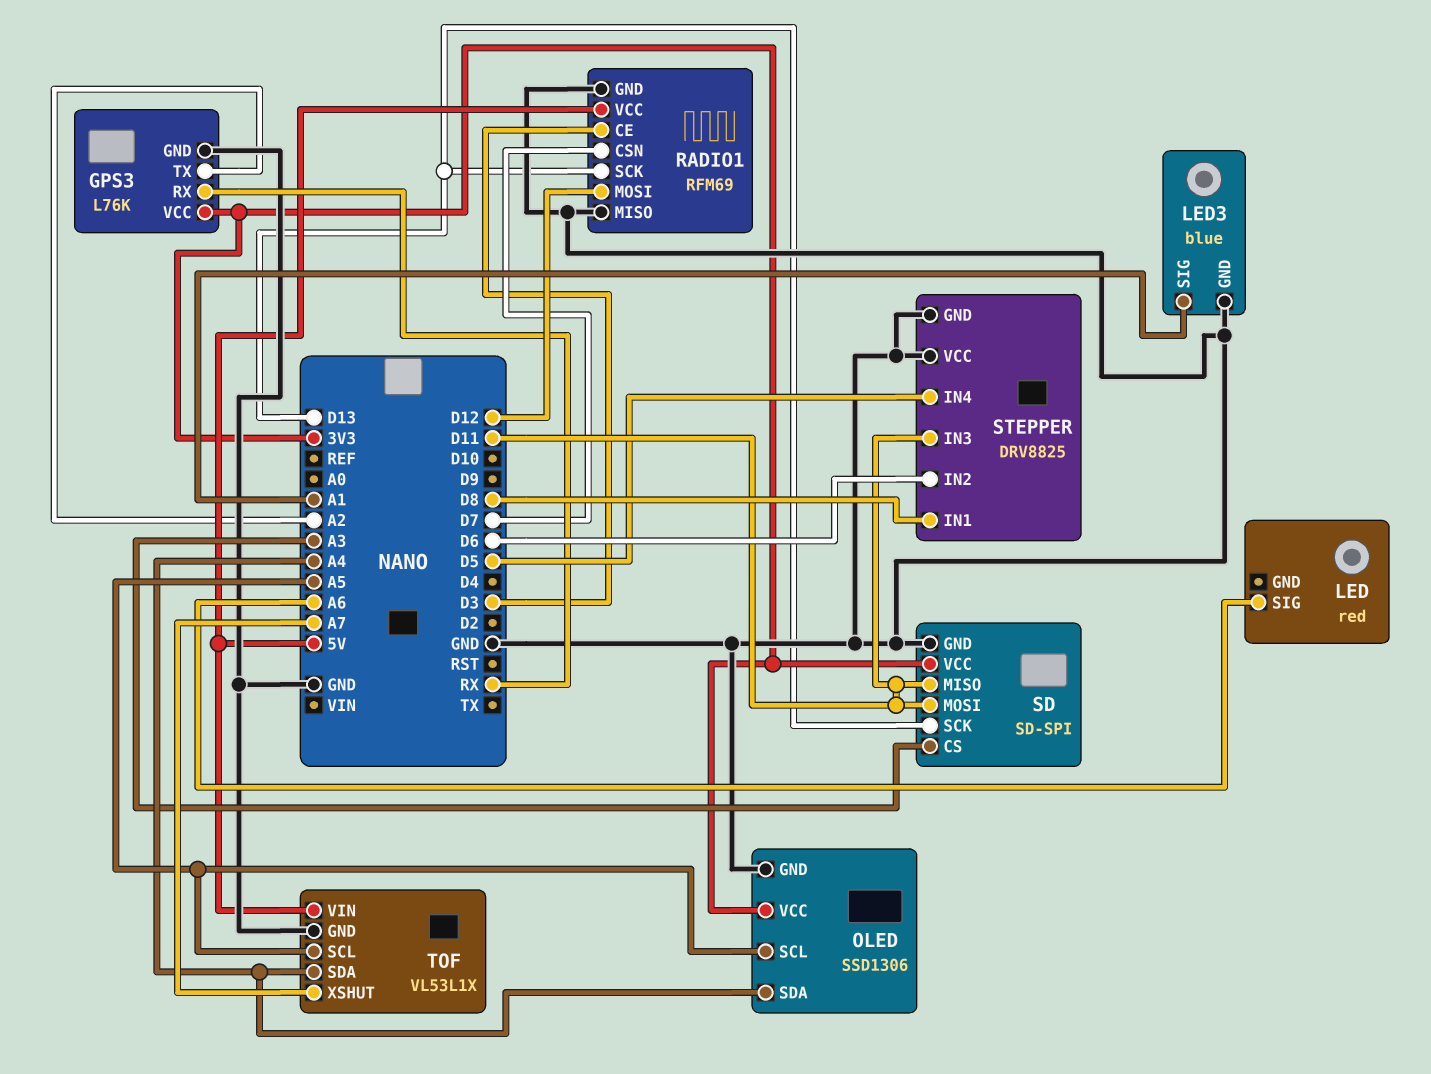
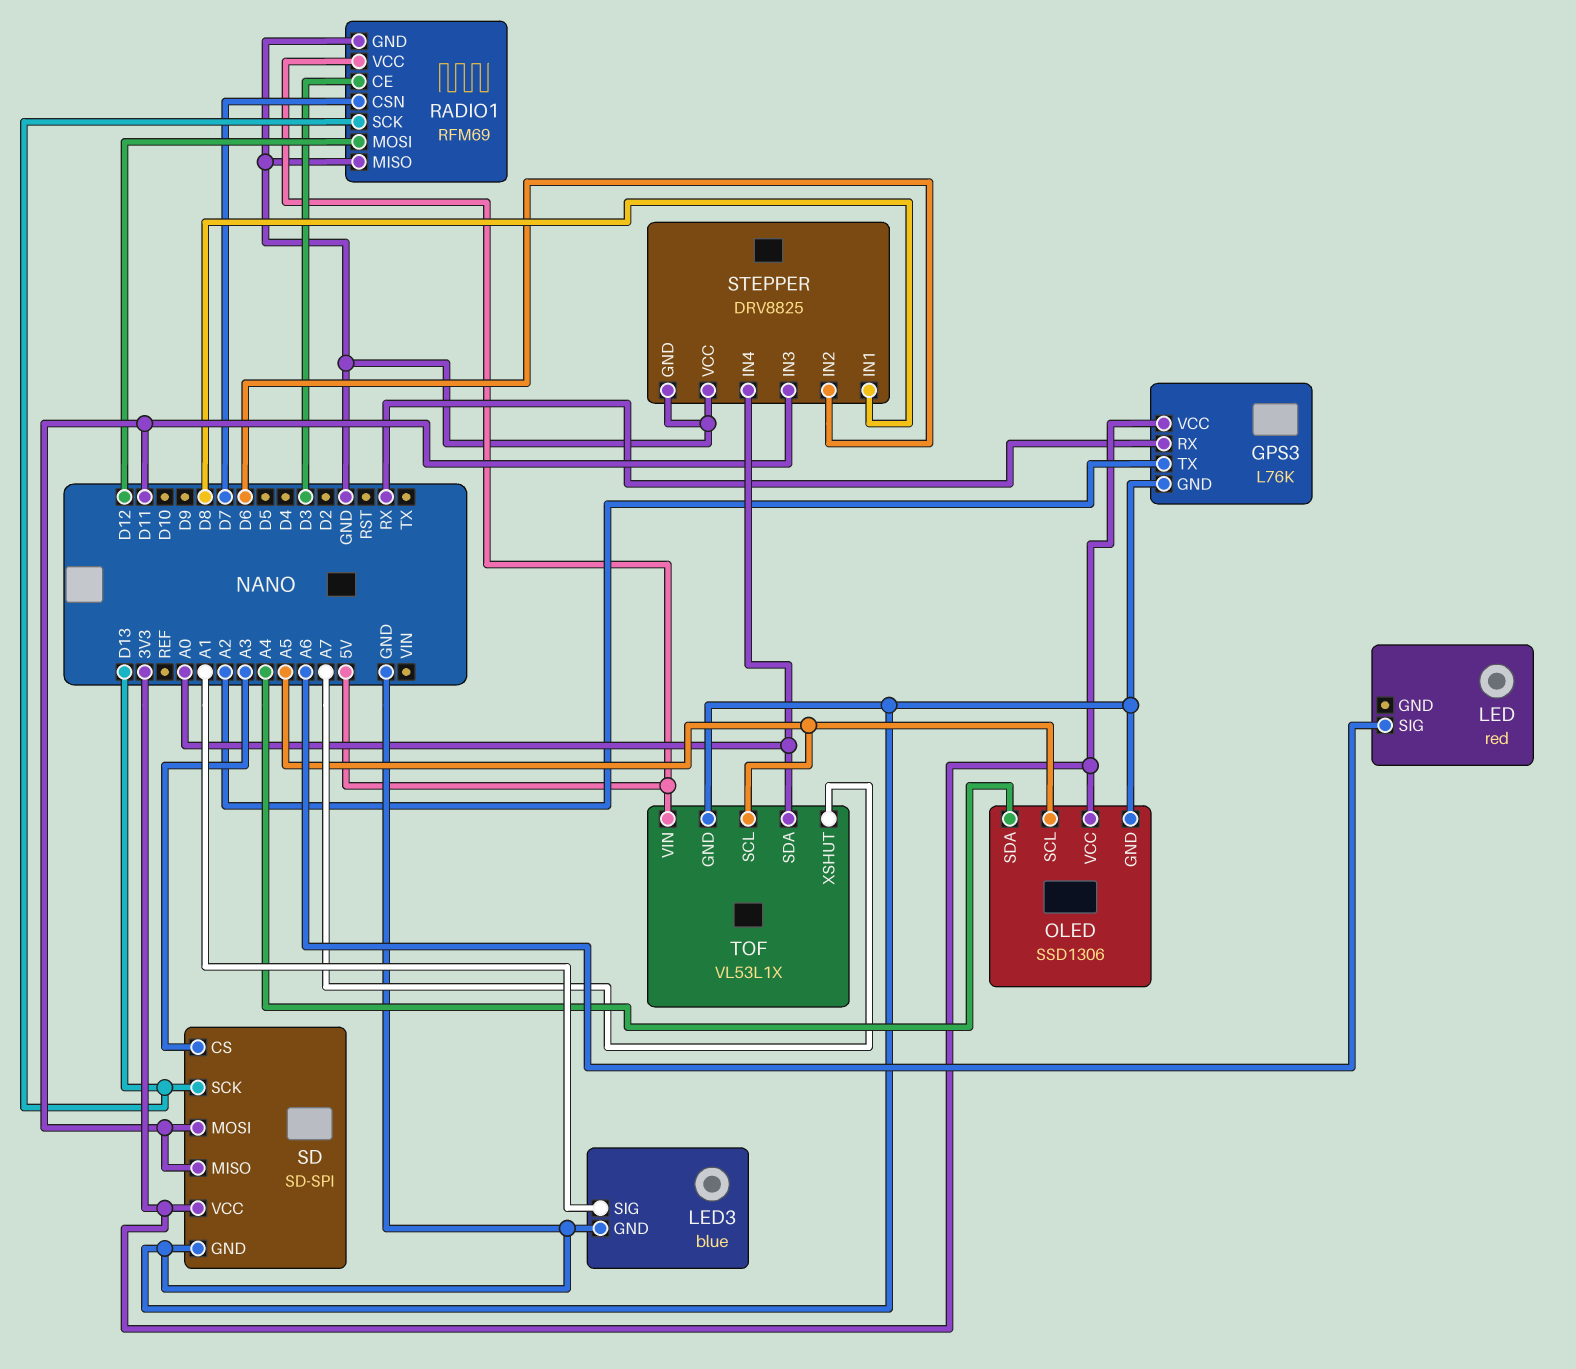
STEPPER pin IN4: D5 -> A0
TOF pin SDA: A4 -> A0

